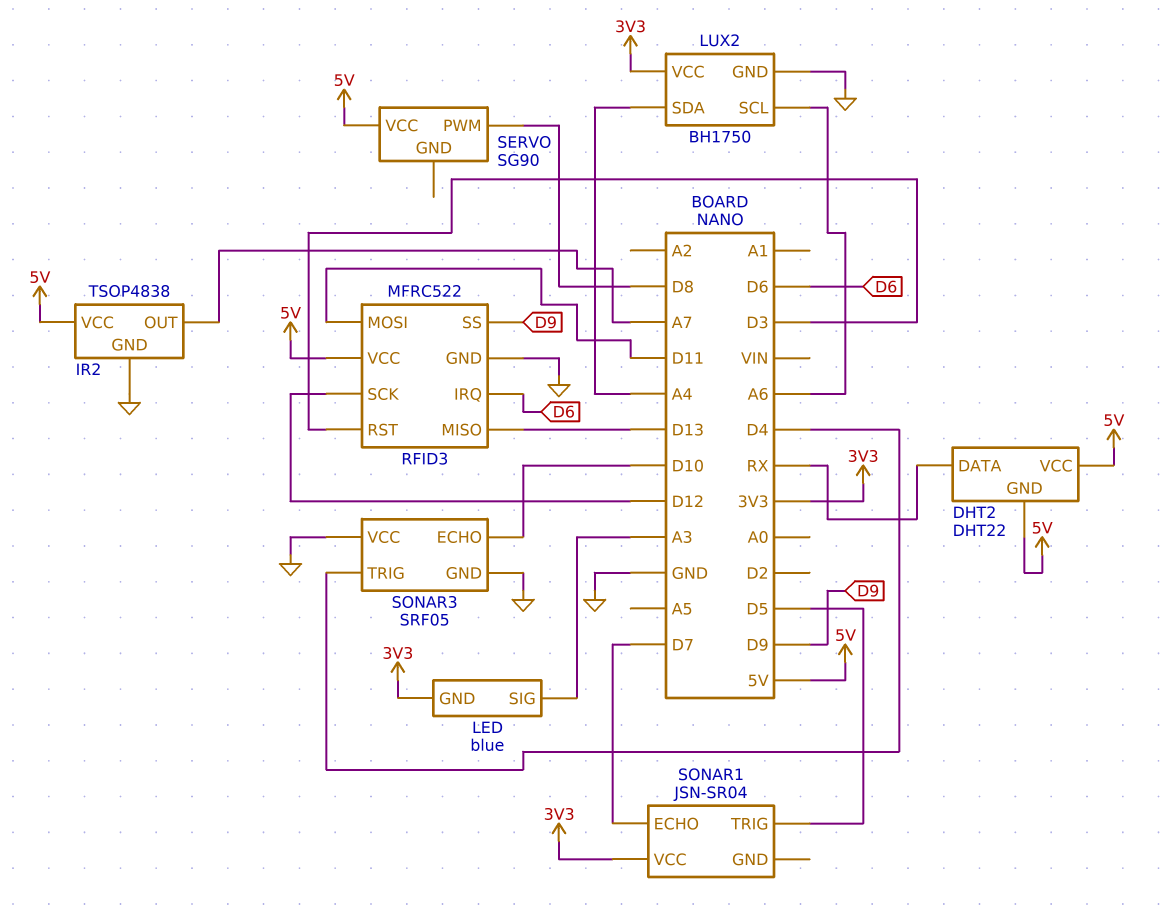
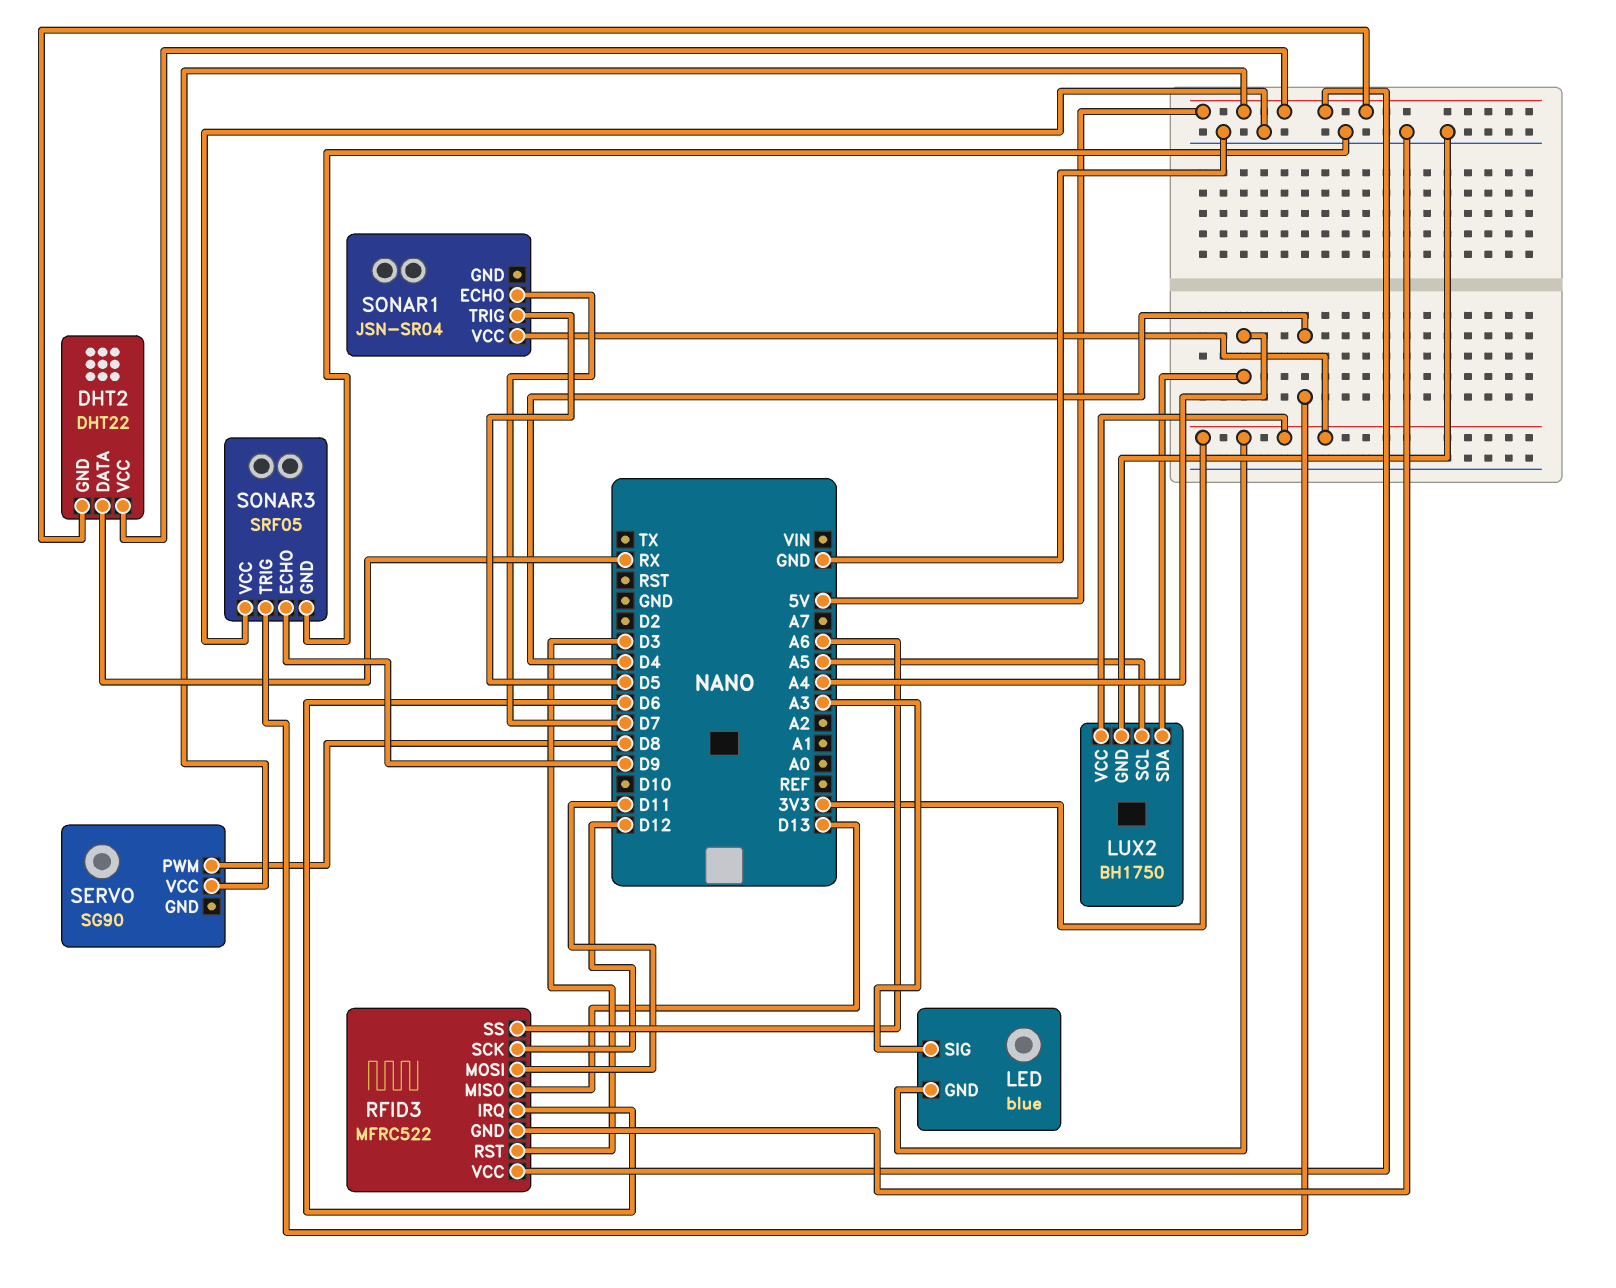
IR2: TSOP4838 -> none
IR2 pin GND: GND -> none
IR2 pin OUT: A7 -> none
IR2 pin VCC: 5V -> none
LUX2 pin SCL: A6 -> A5
RFID3 pin SS: D9 -> A6
SONAR3 pin ECHO: D10 -> D9

